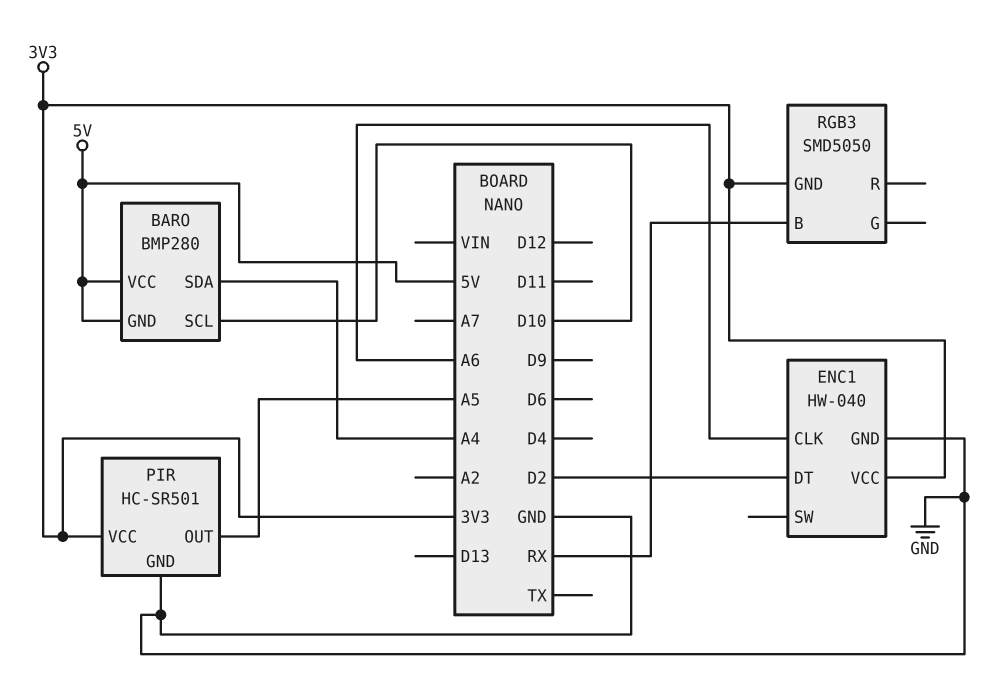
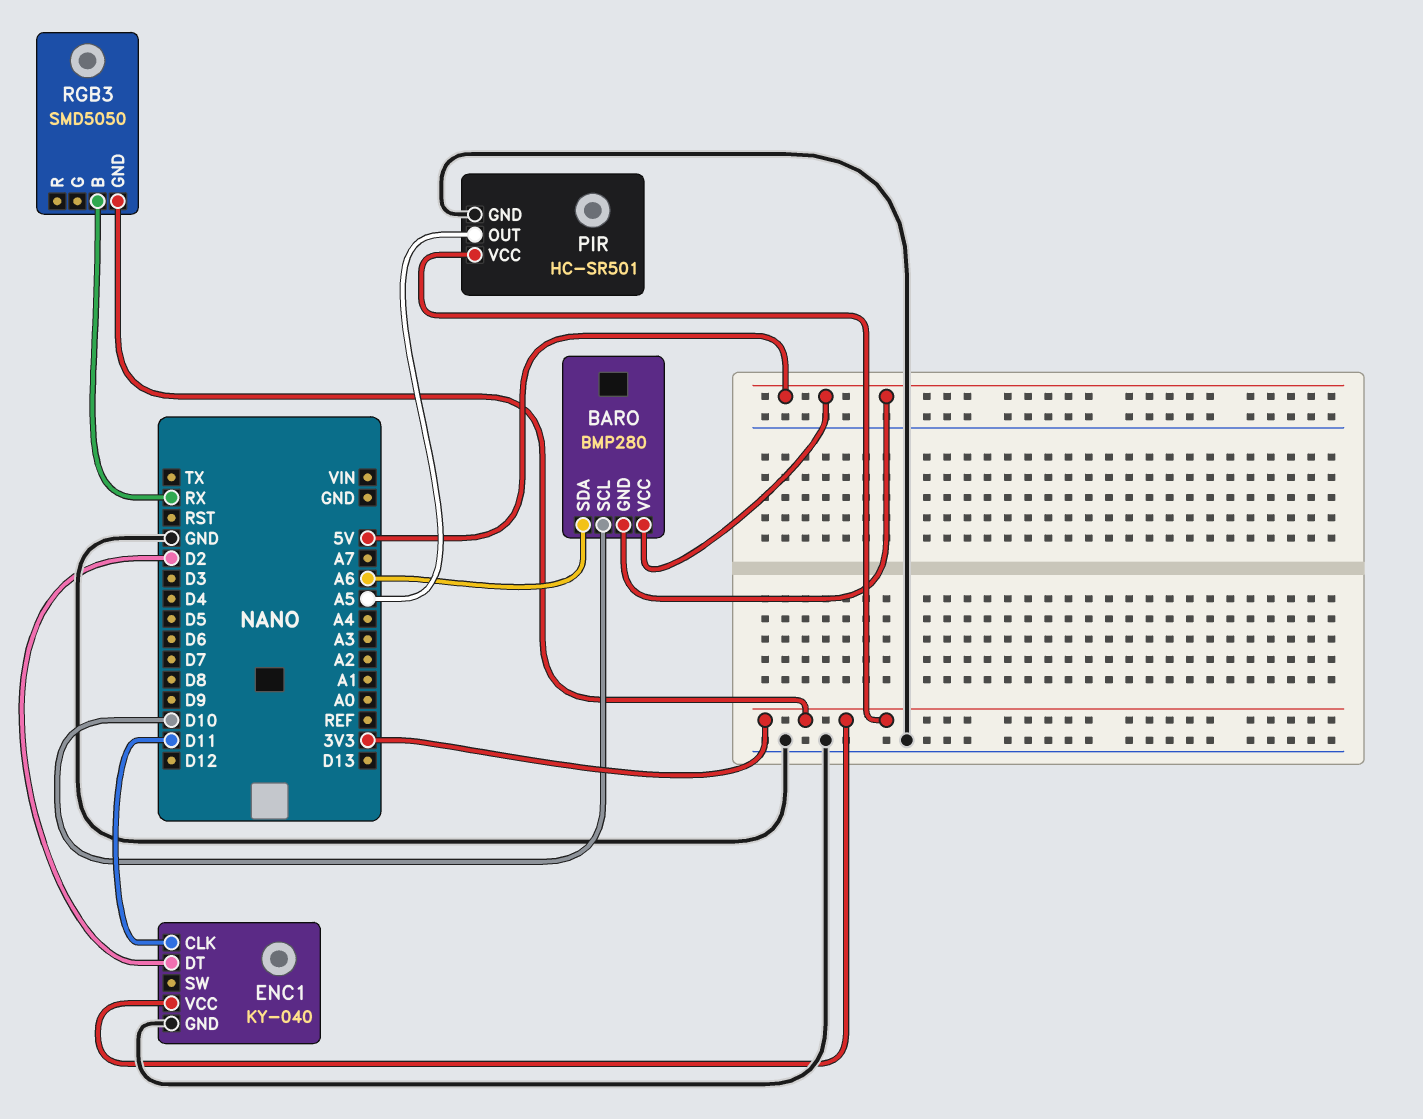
BARO pin SDA: A4 -> A6
ENC1: HW-040 -> KY-040
ENC1 pin CLK: A6 -> D11

